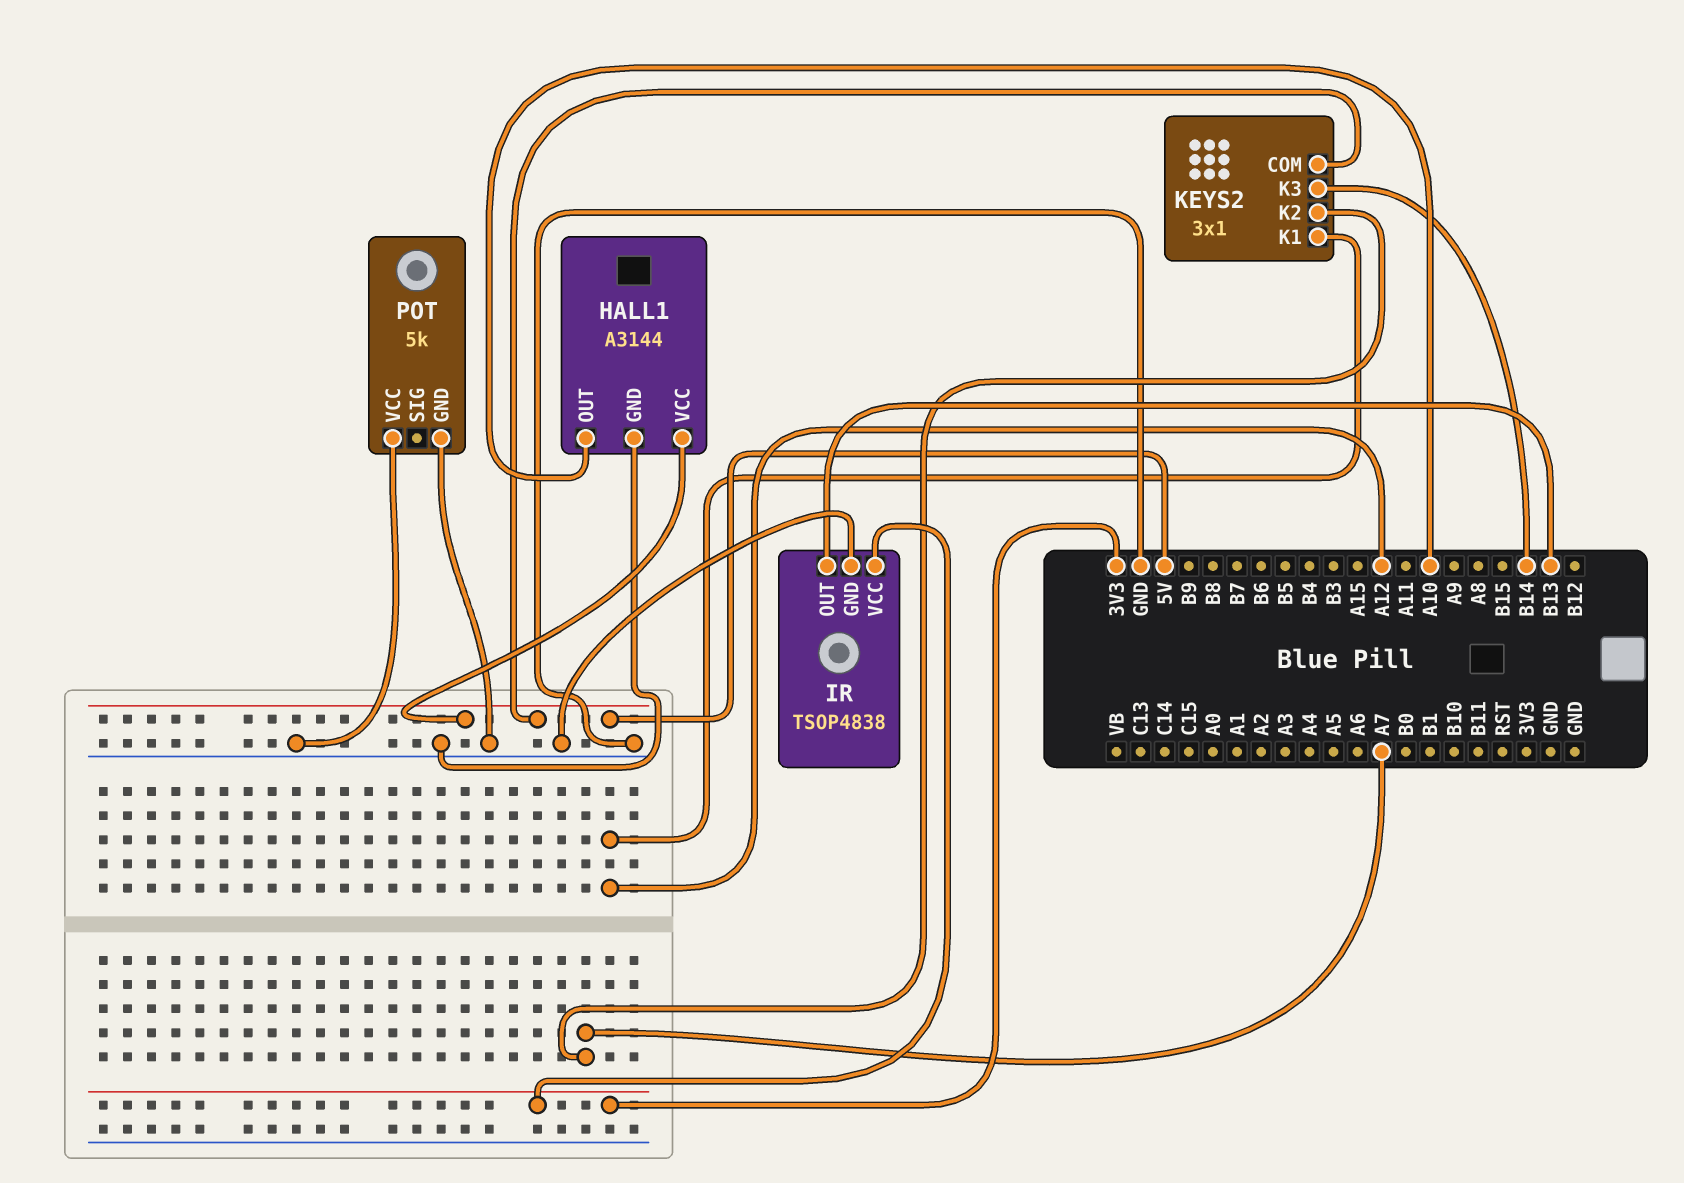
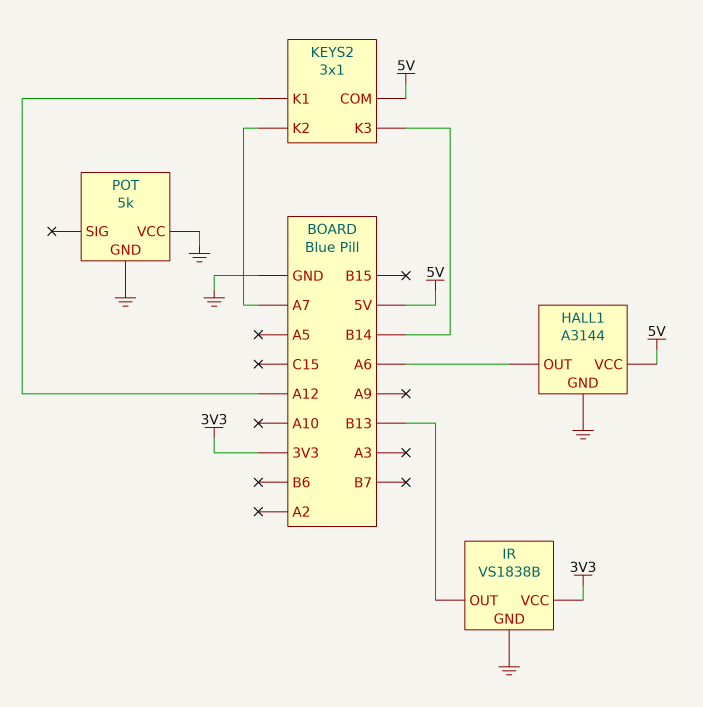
HALL1 pin OUT: A10 -> A6
IR: TSOP4838 -> VS1838B

